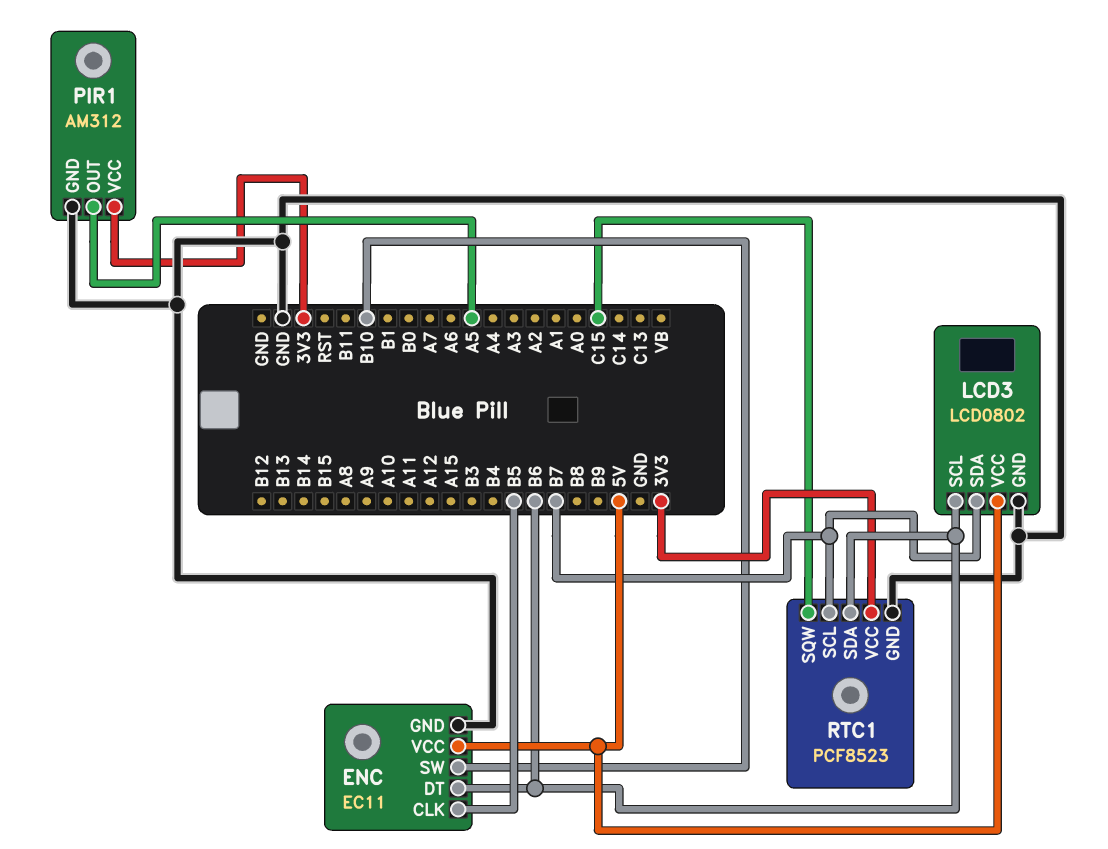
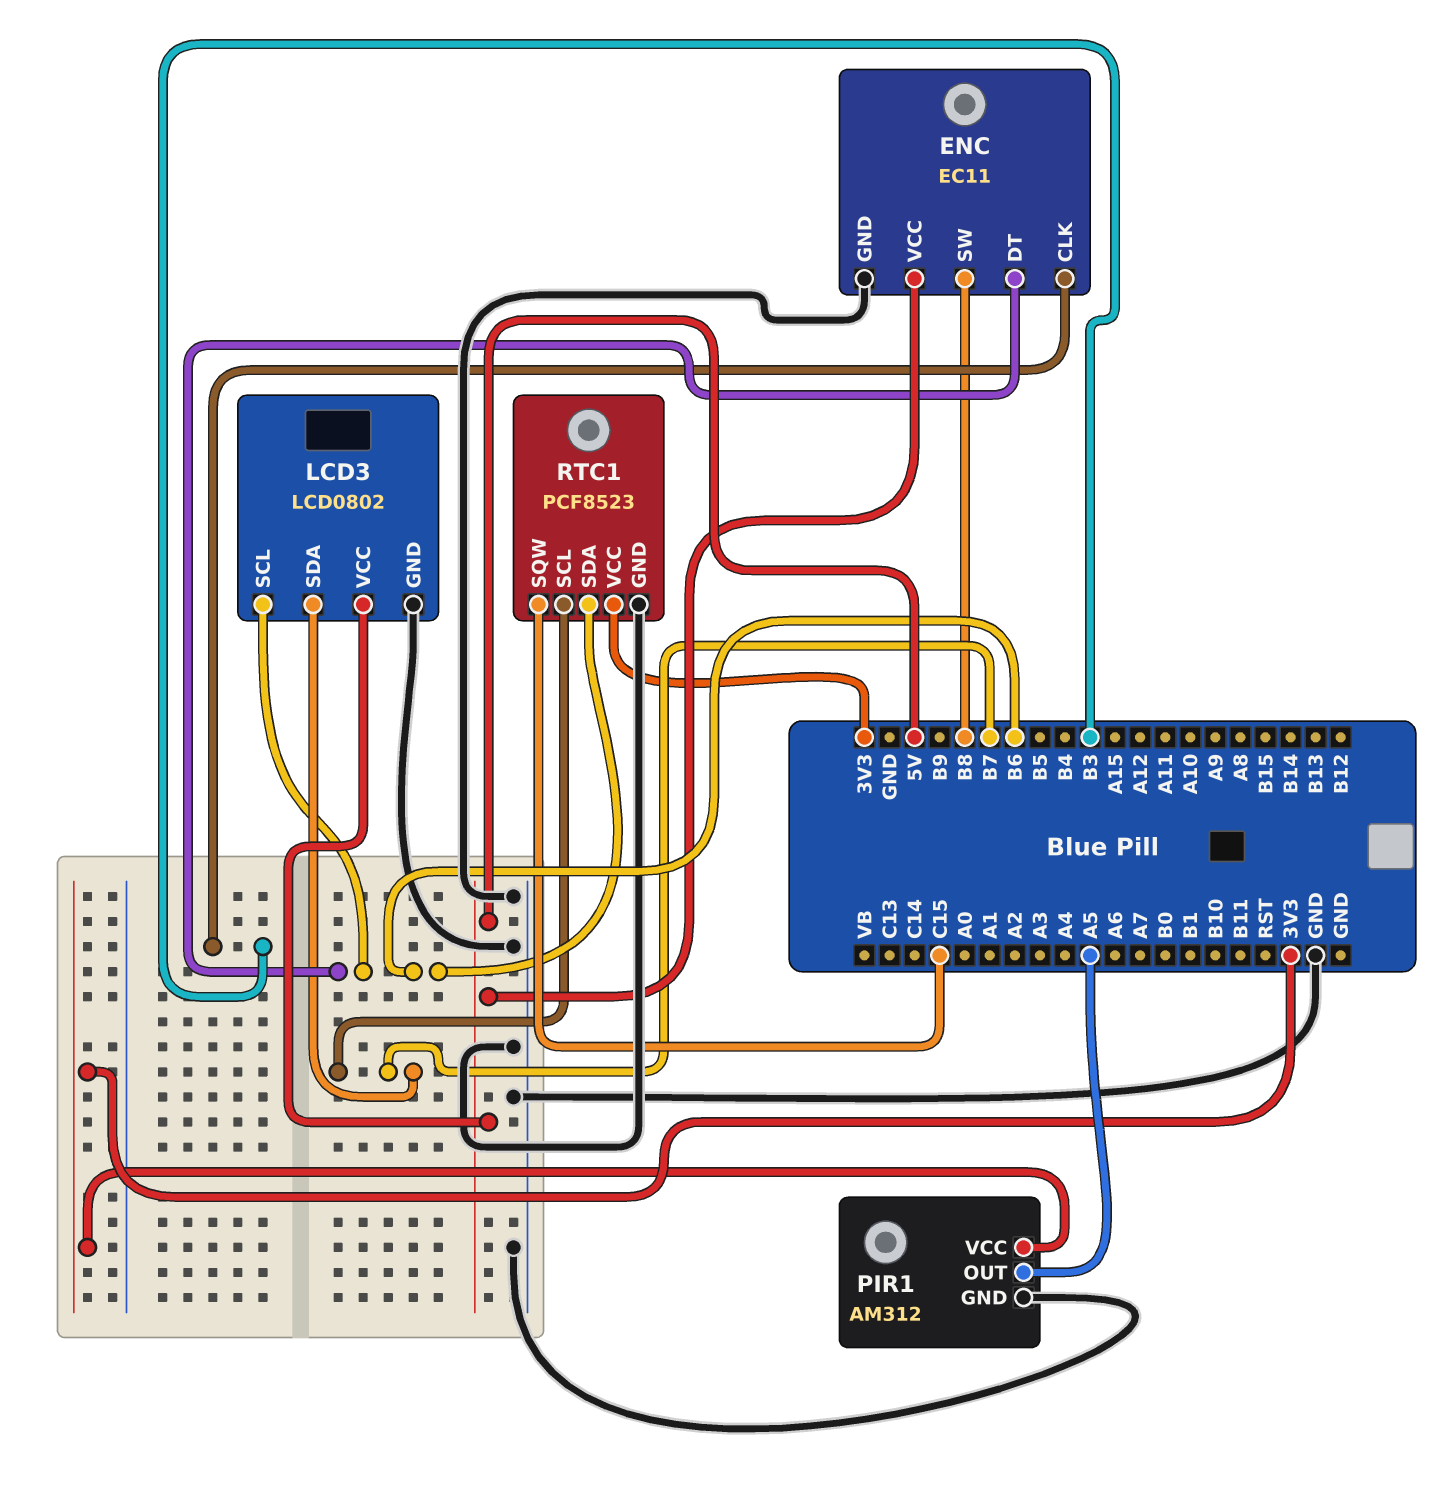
ENC pin CLK: B5 -> B3
ENC pin SW: B10 -> B8

